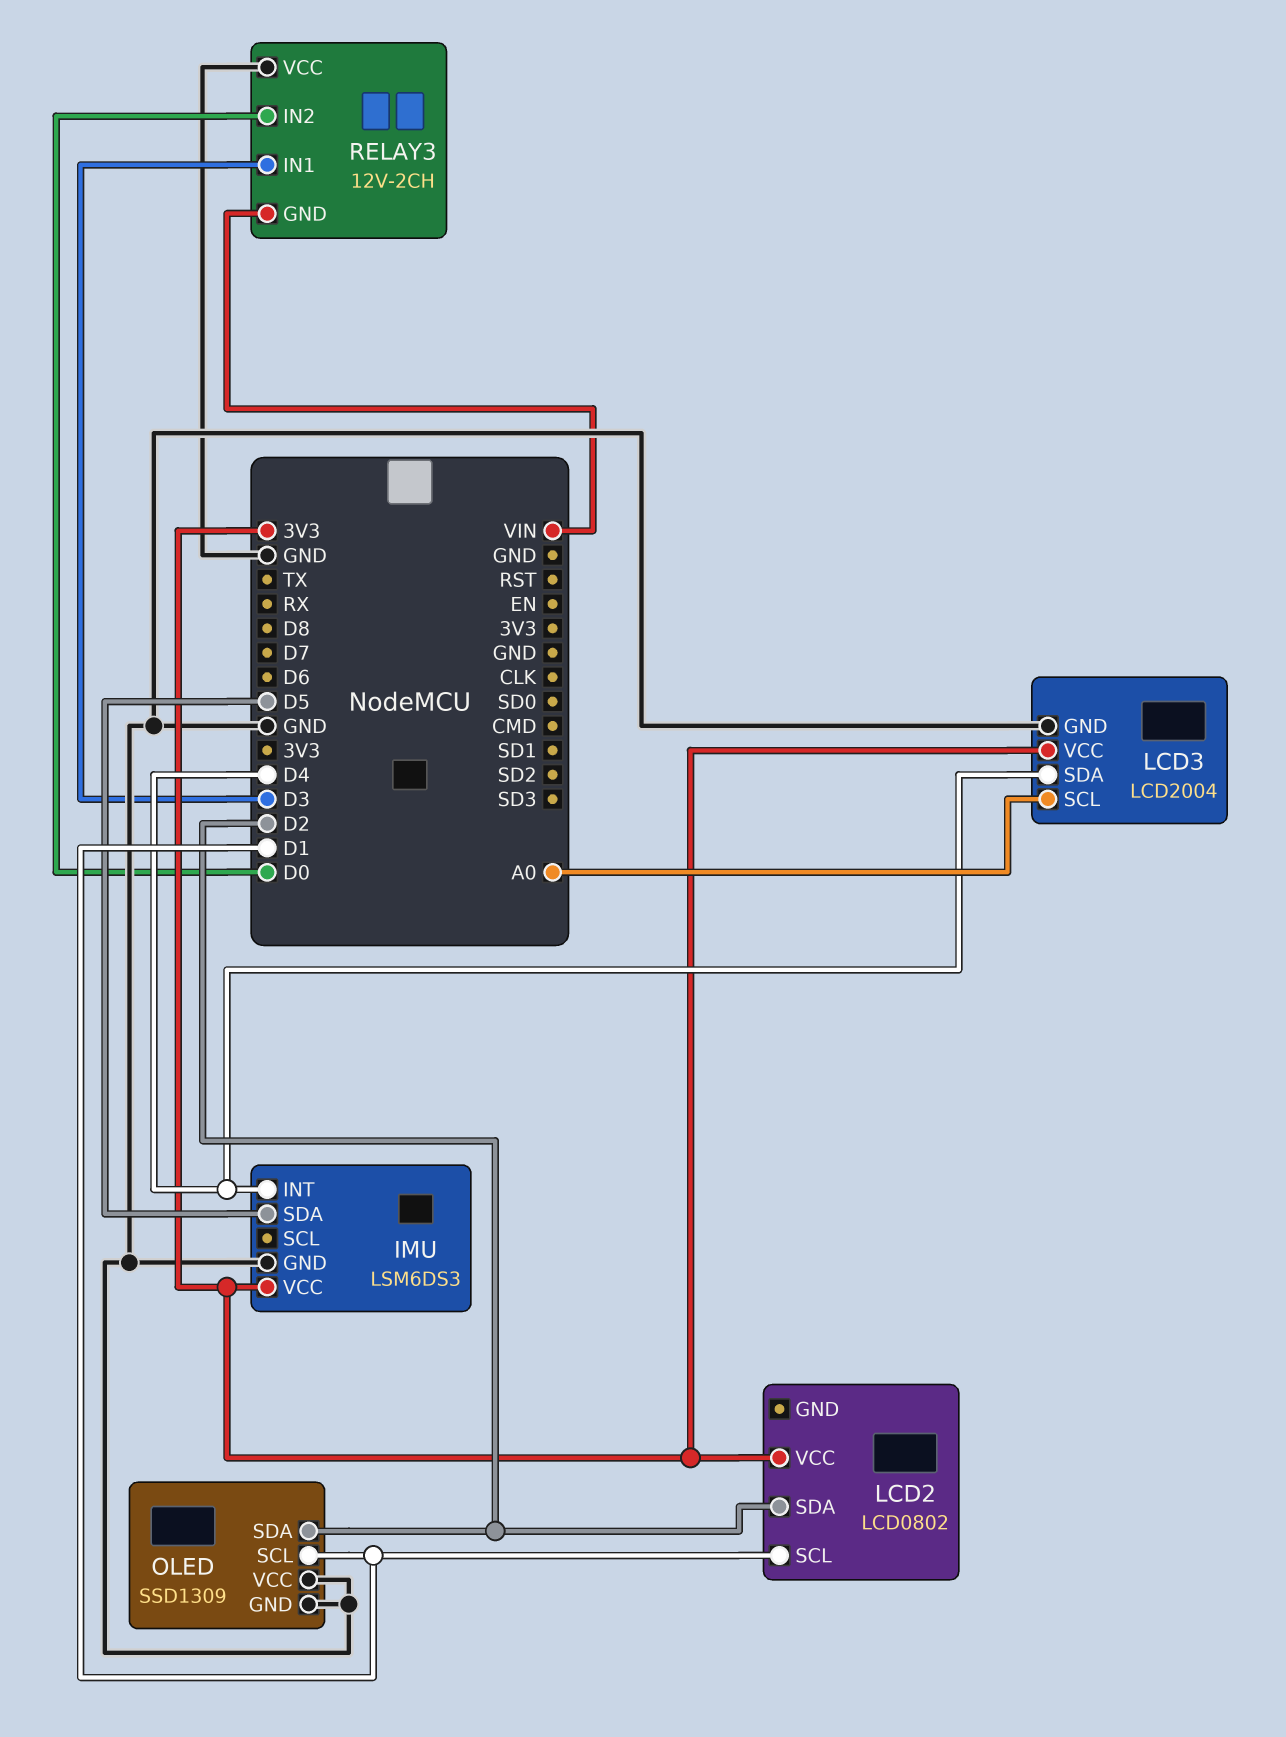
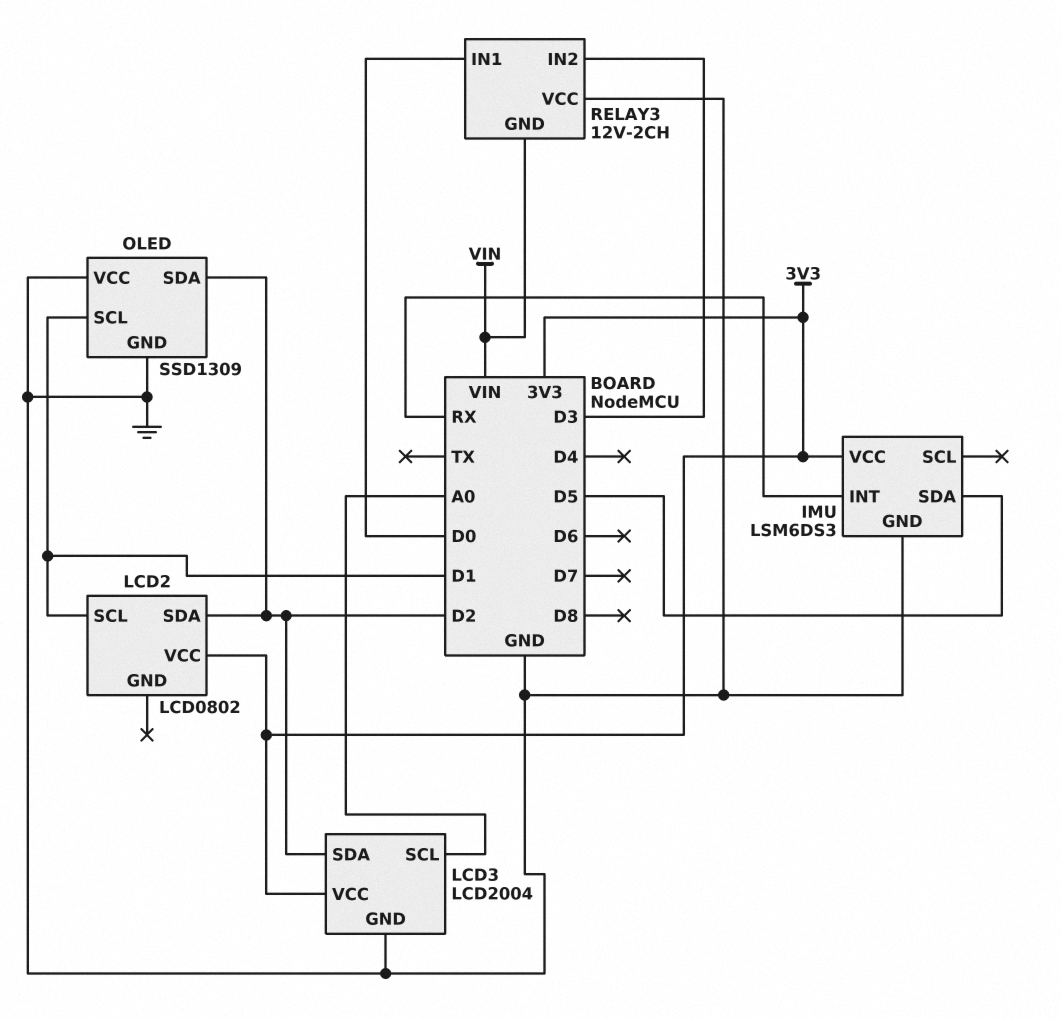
IMU pin INT: D4 -> RX
LCD3 pin SDA: D4 -> D2
RELAY3 pin IN1: D3 -> D0
RELAY3 pin IN2: D0 -> D3

